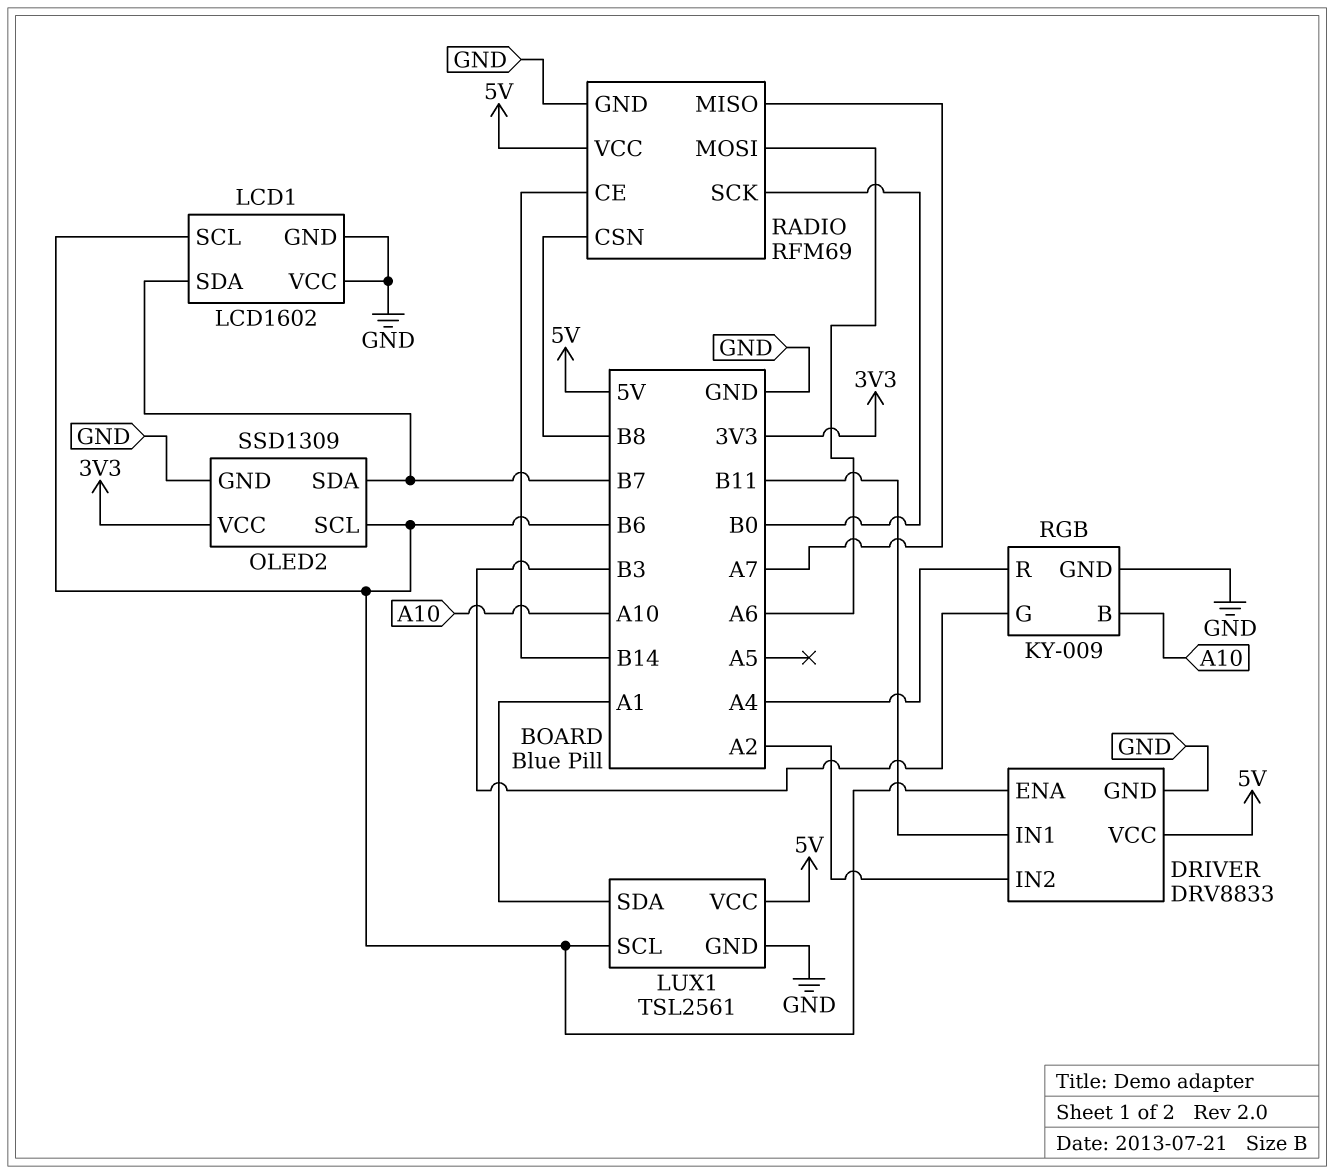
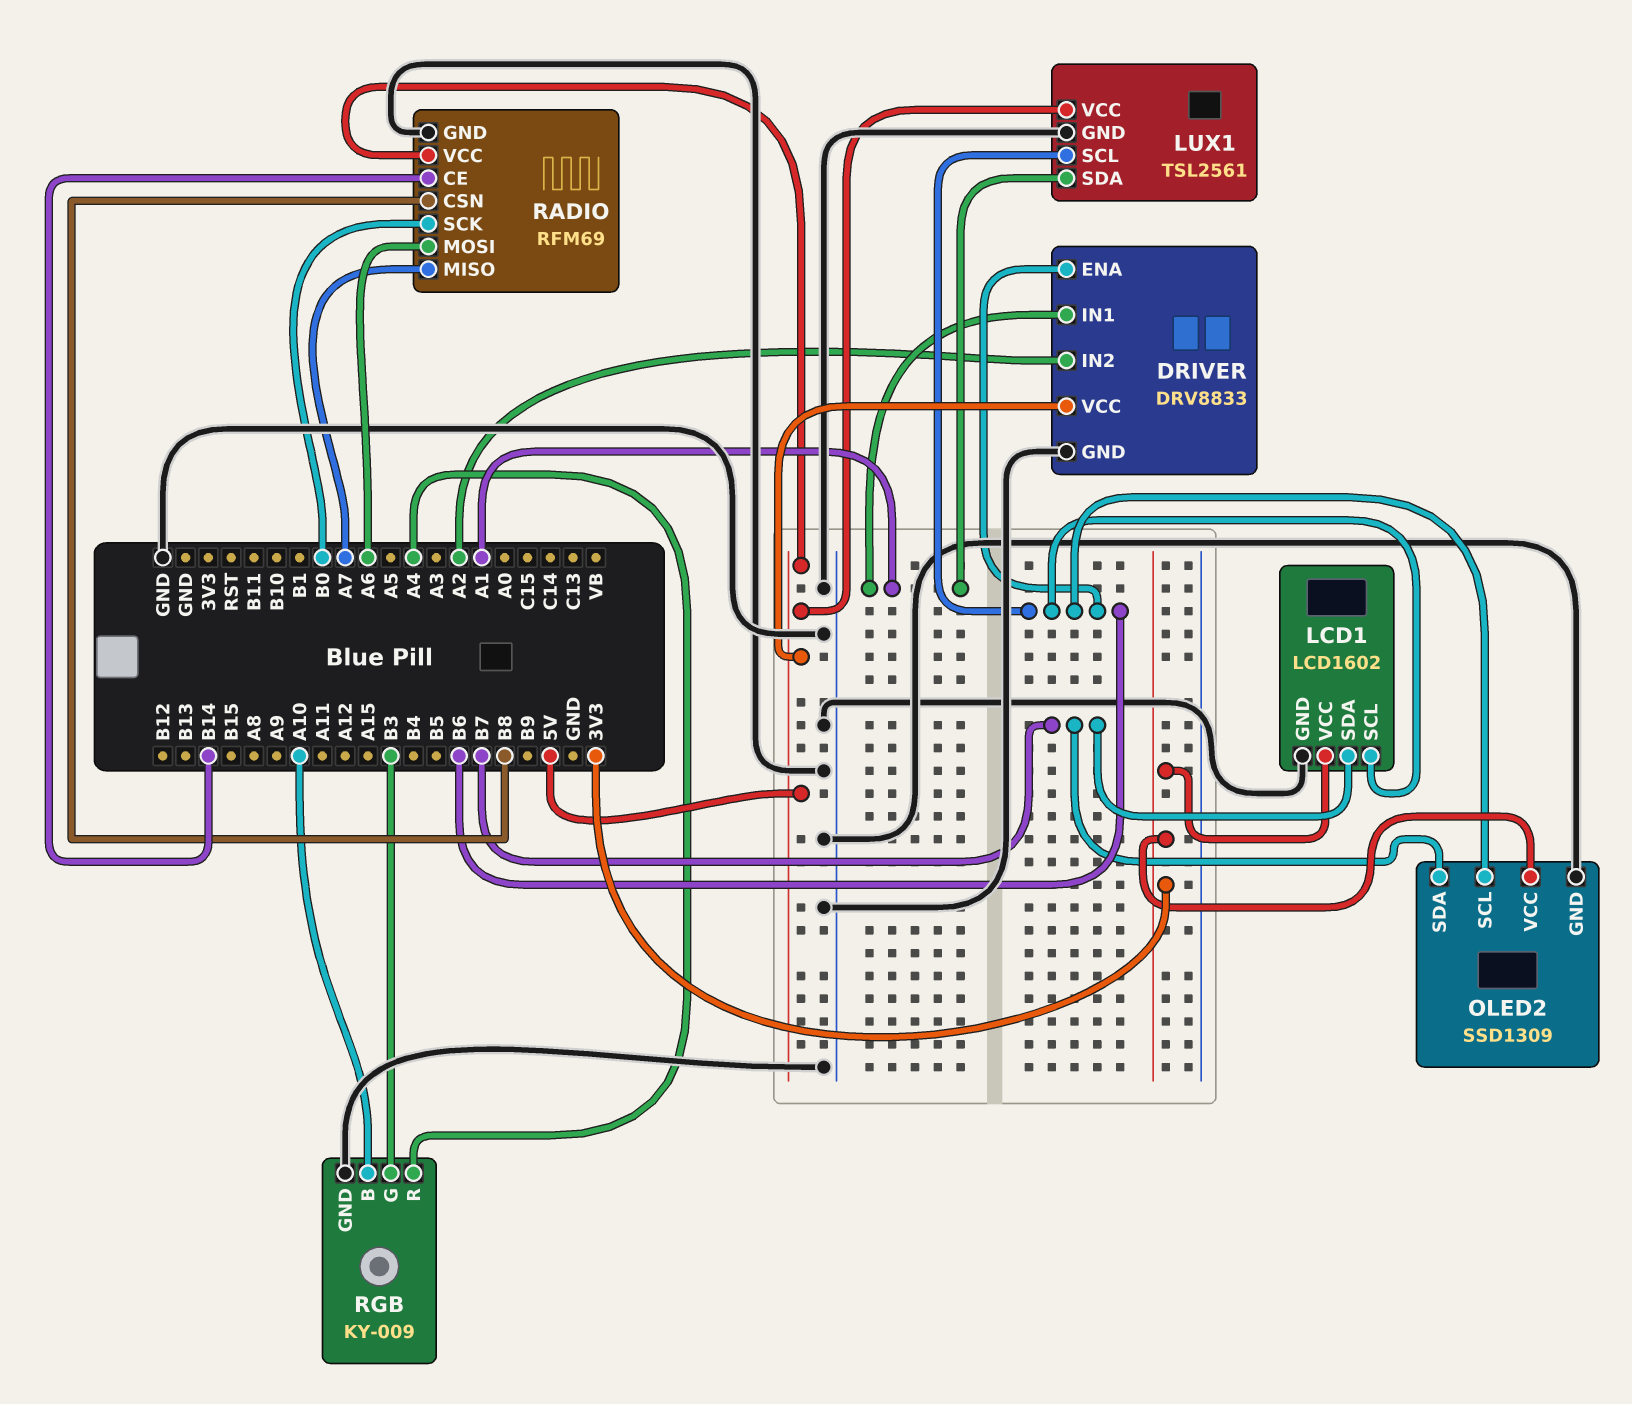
DRIVER pin IN1: B11 -> A1
LCD1 pin VCC: GND -> 3V3

